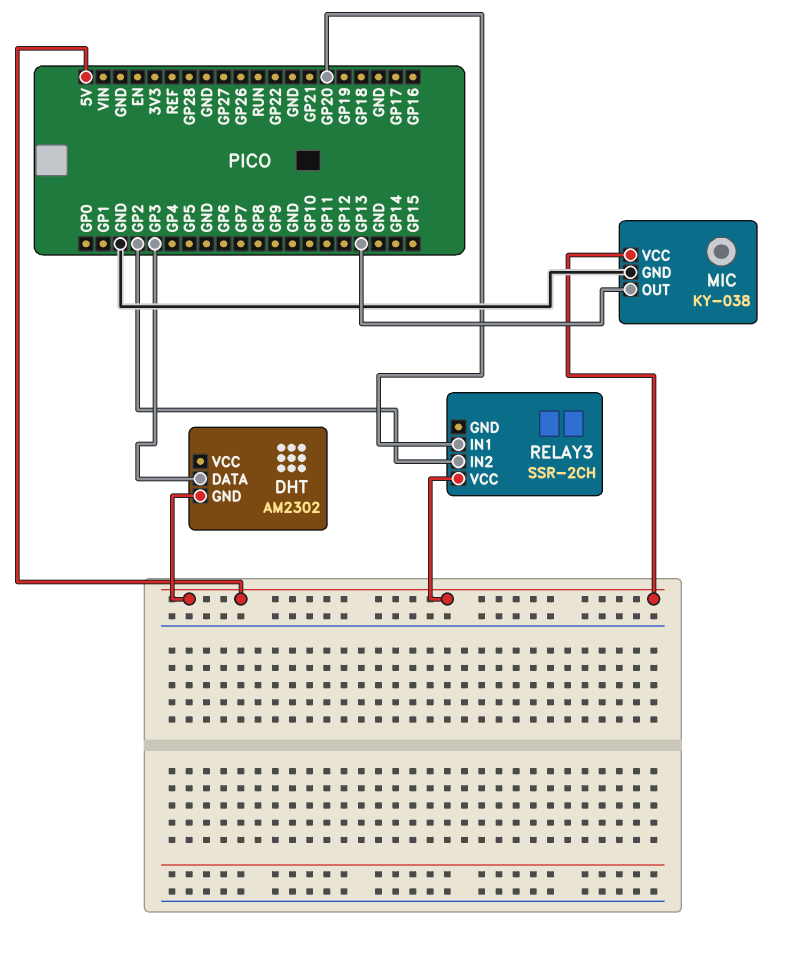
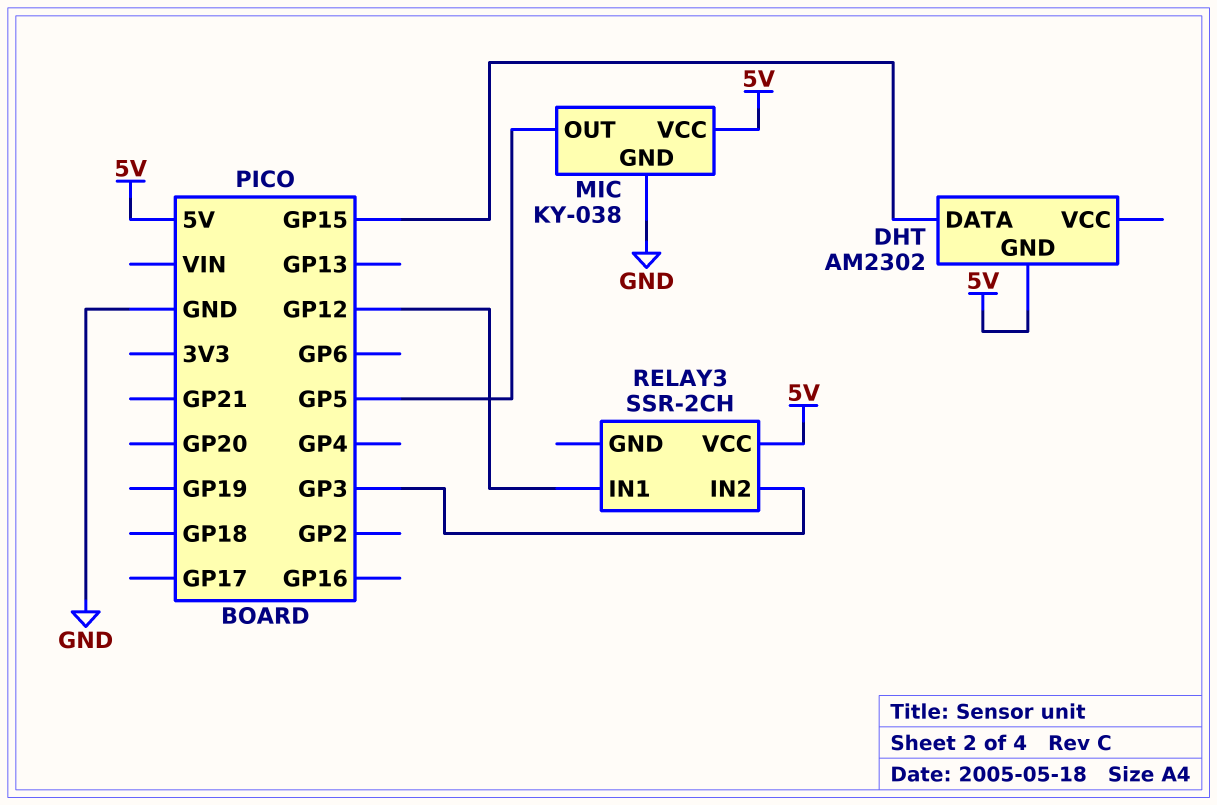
DHT pin DATA: GP3 -> GP15
MIC pin OUT: GP13 -> GP5
RELAY3 pin IN1: GP20 -> GP12
RELAY3 pin IN2: GP2 -> GP3

